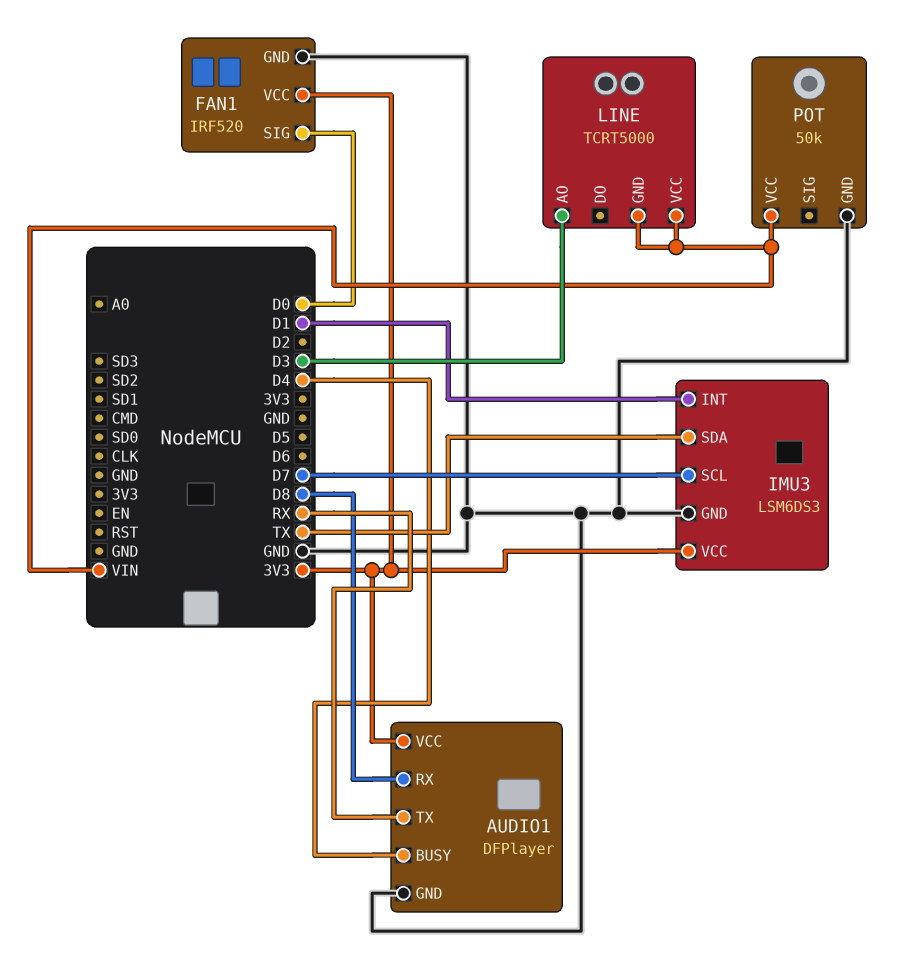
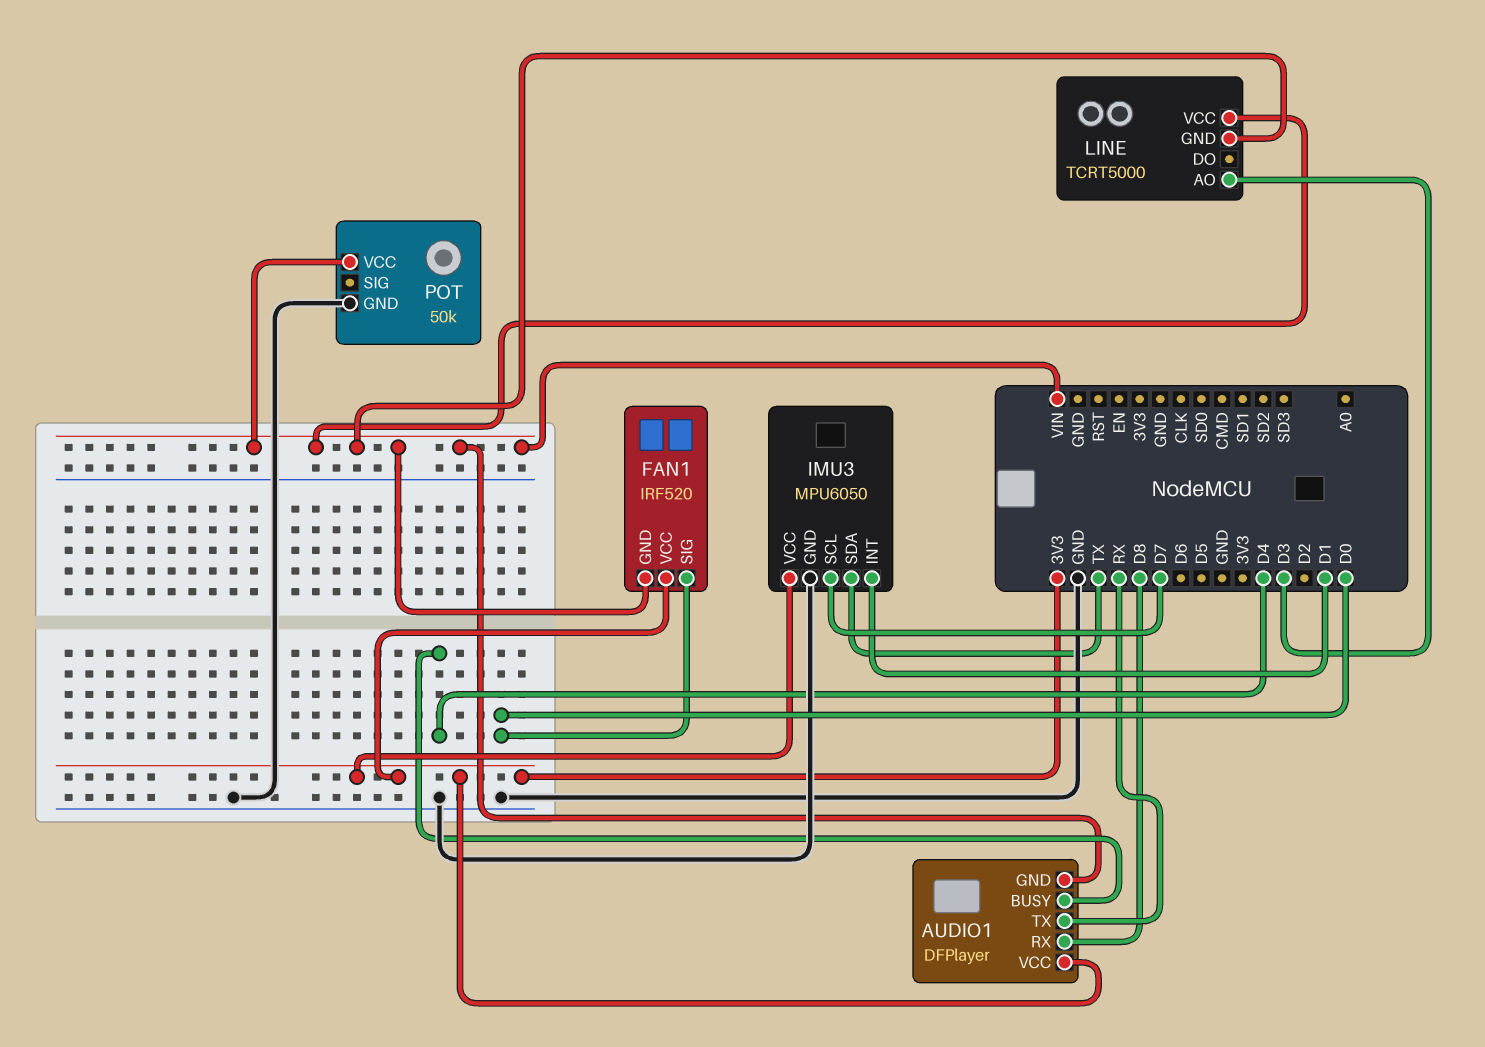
AUDIO1 pin GND: GND -> VIN
FAN1 pin GND: GND -> VIN
IMU3: LSM6DS3 -> MPU6050

